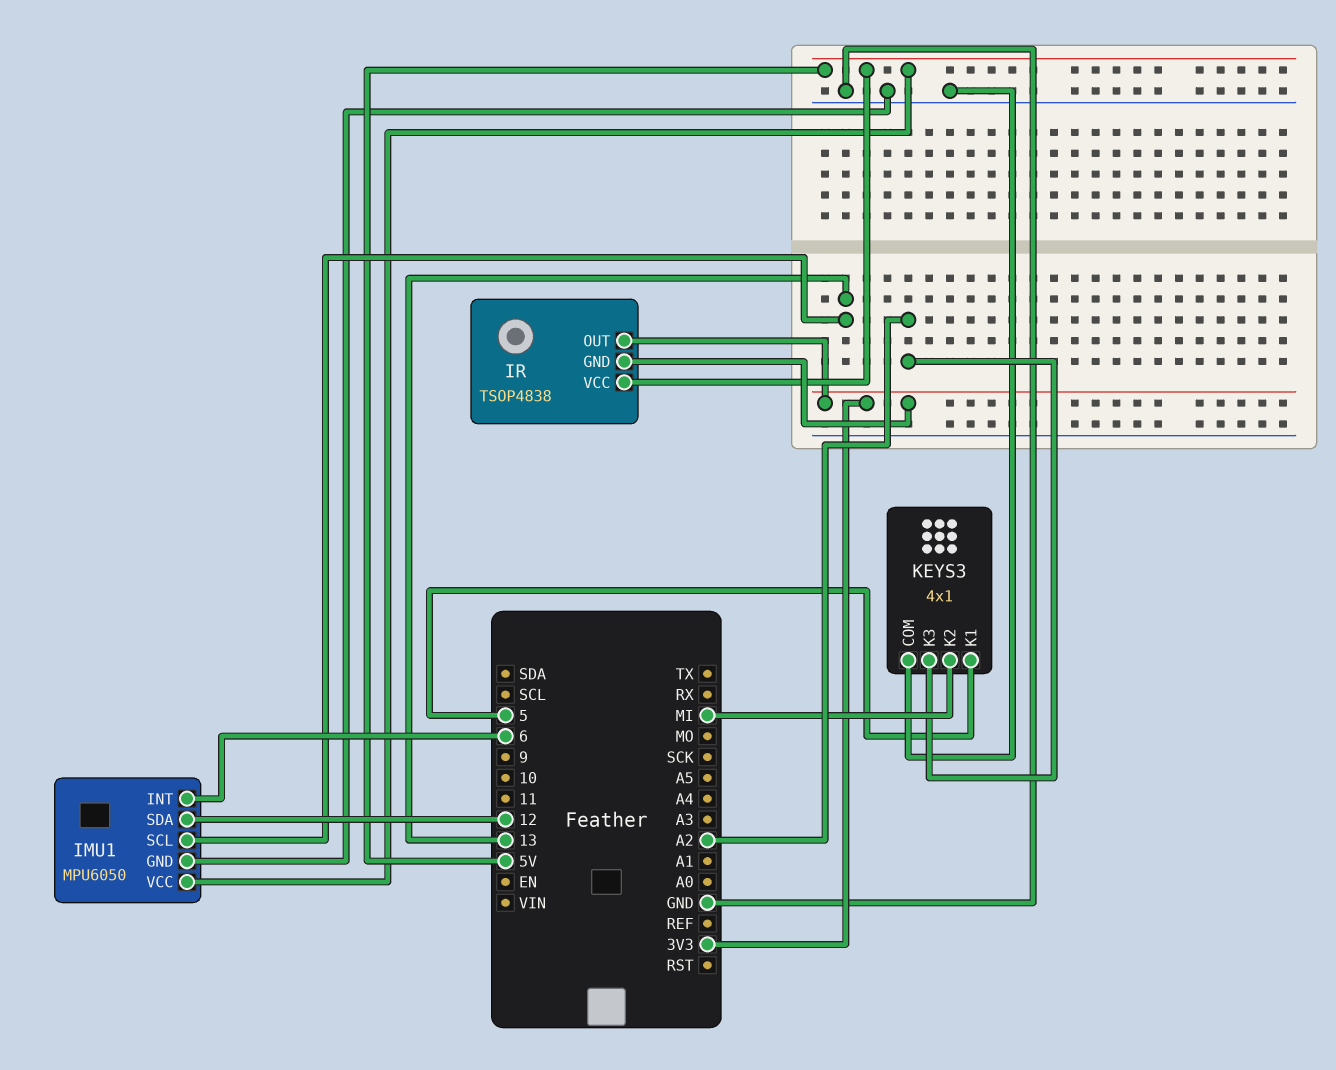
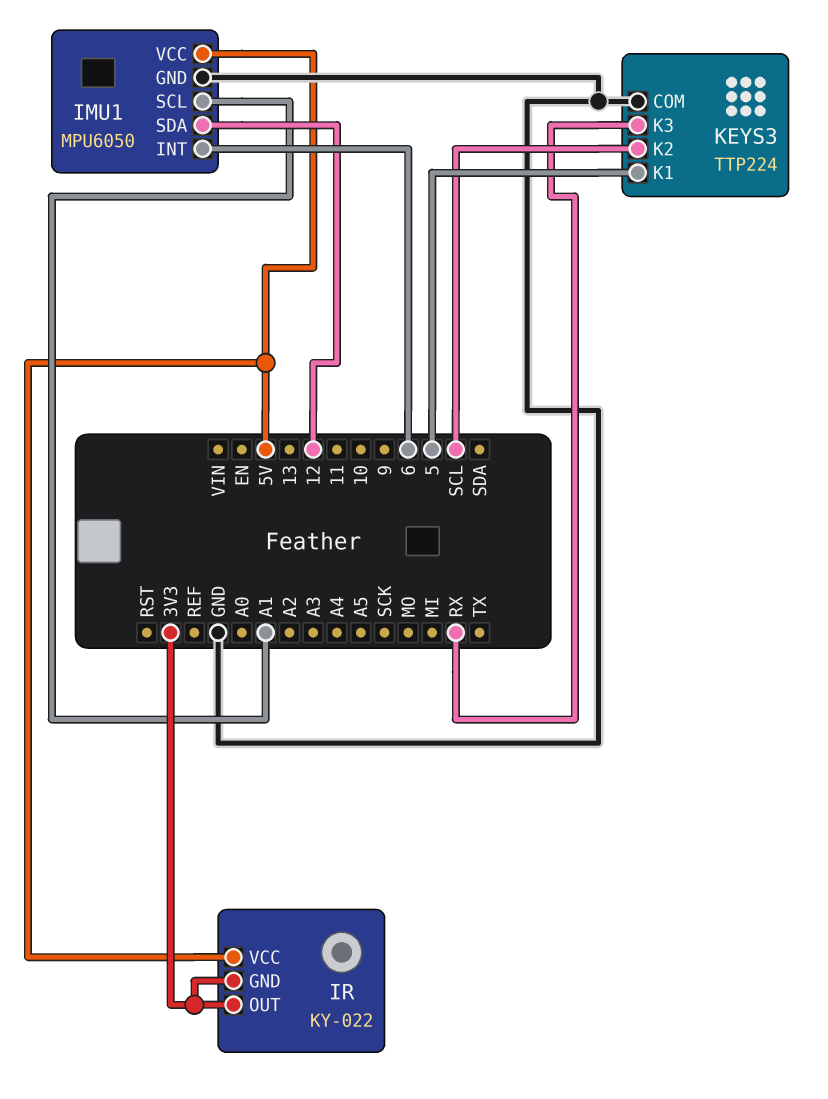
IMU1 pin SCL: 13 -> A1
IR: TSOP4838 -> KY-022
KEYS3: 4x1 -> TTP224
KEYS3 pin K2: MI -> SCL
KEYS3 pin K3: A2 -> RX

